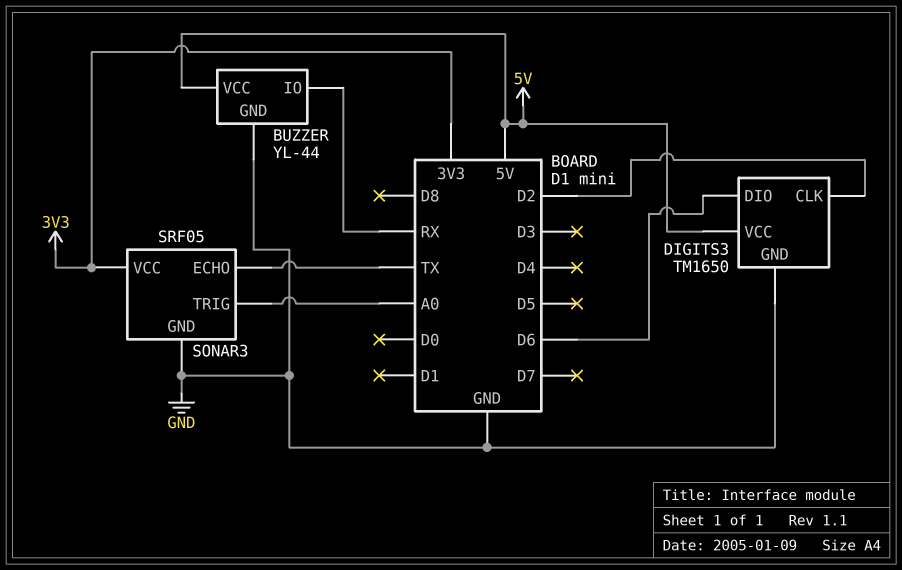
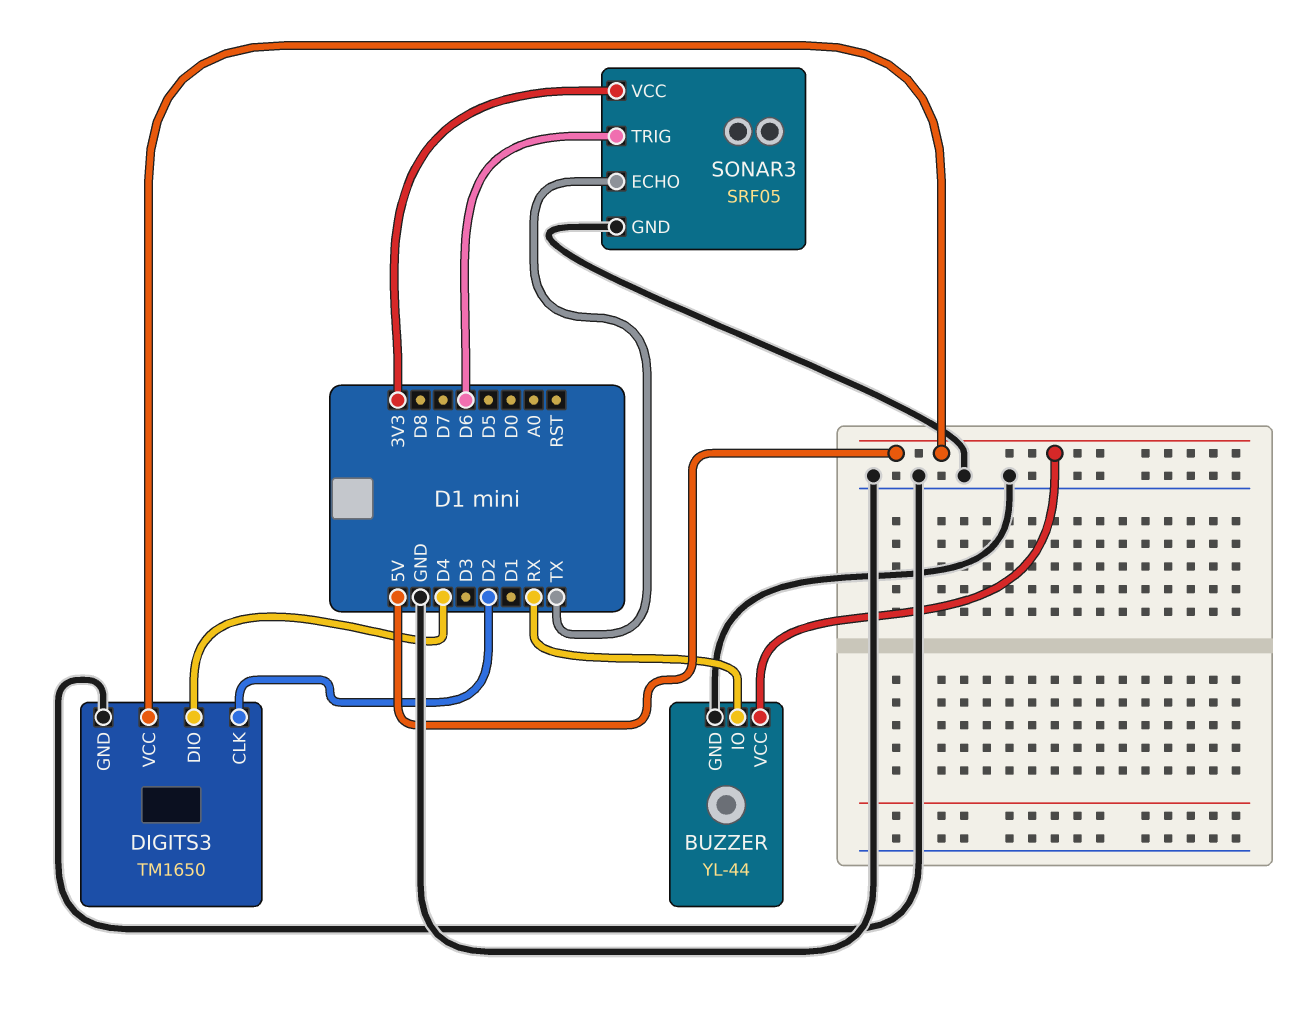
DIGITS3 pin DIO: D6 -> D4
SONAR3 pin TRIG: A0 -> D6

